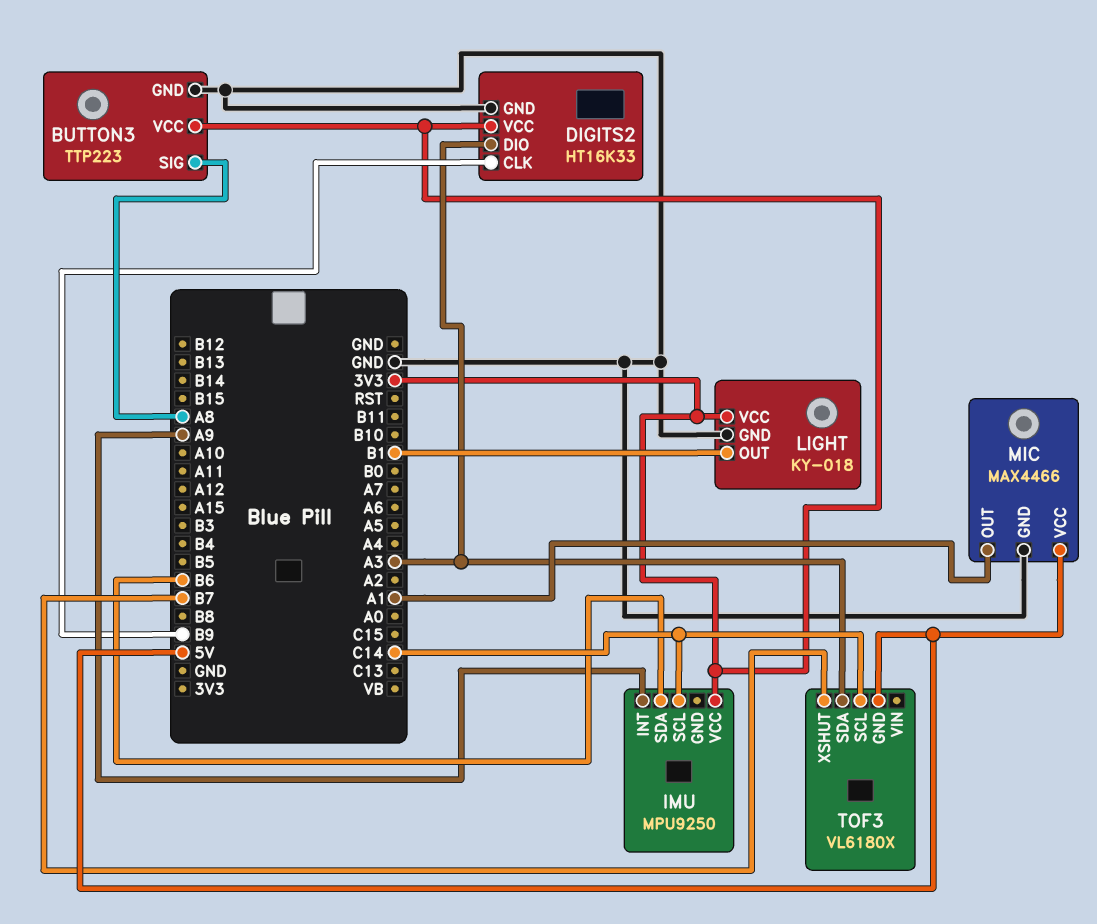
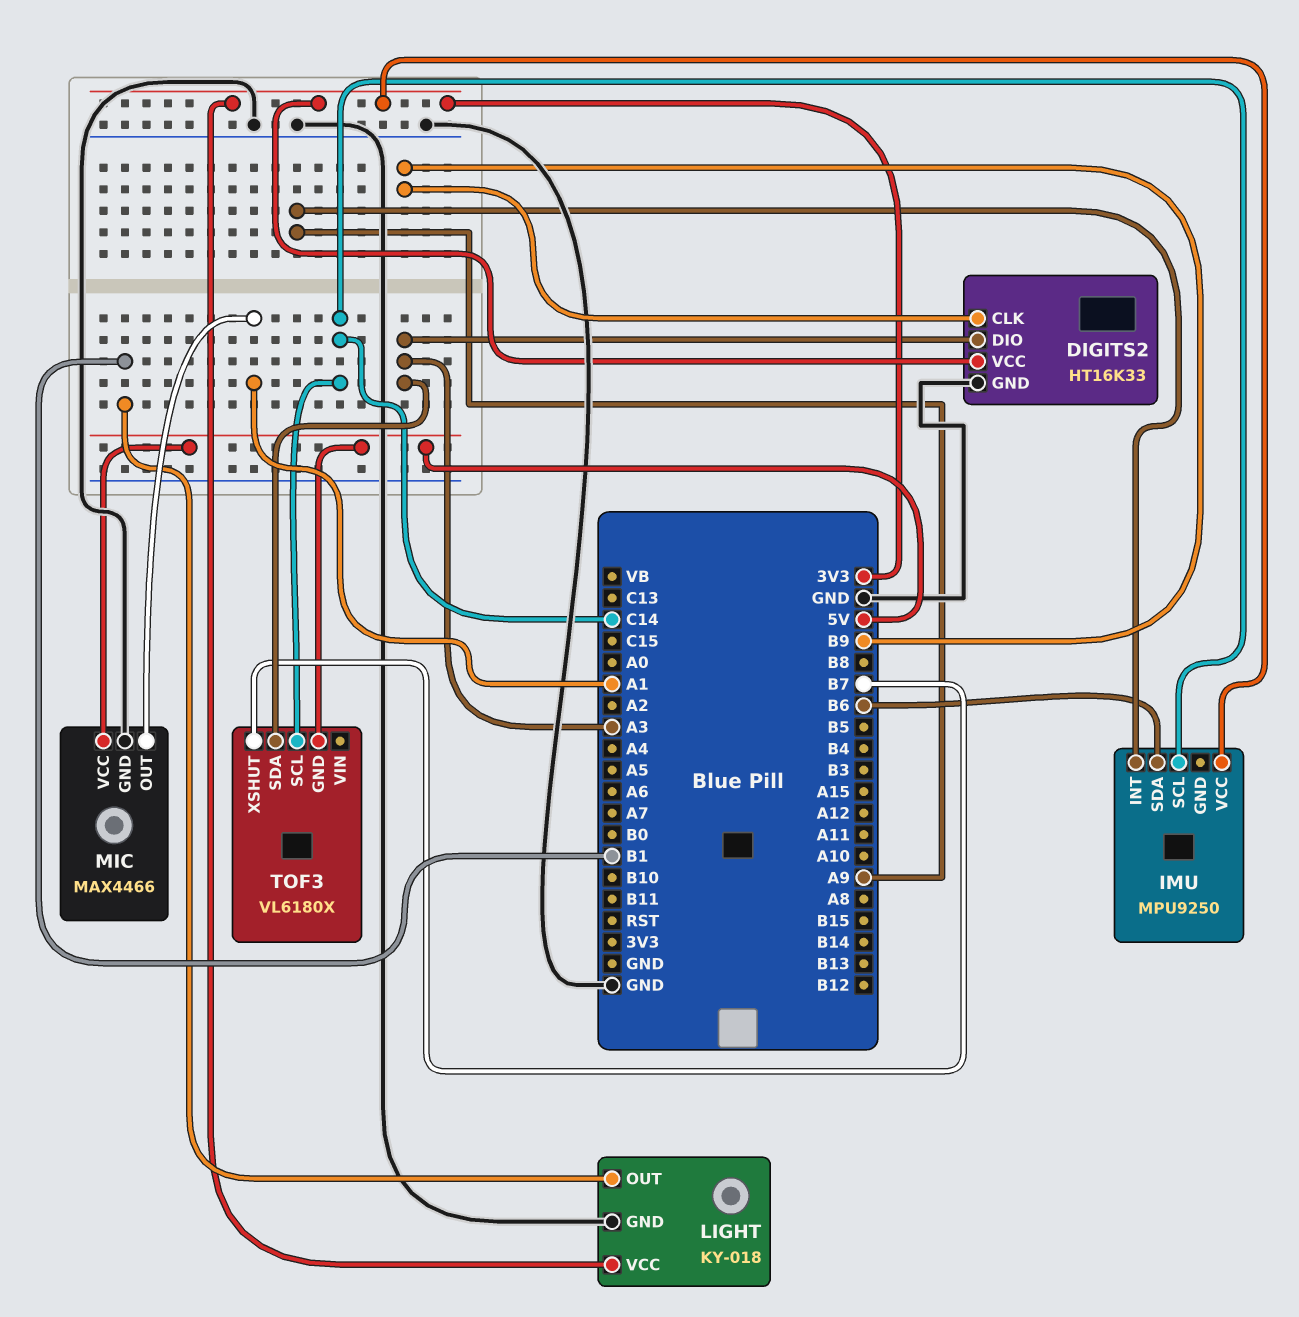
BUTTON3: TTP223 -> none
BUTTON3 pin GND: GND -> none
BUTTON3 pin SIG: A8 -> none
BUTTON3 pin VCC: 3V3 -> none

